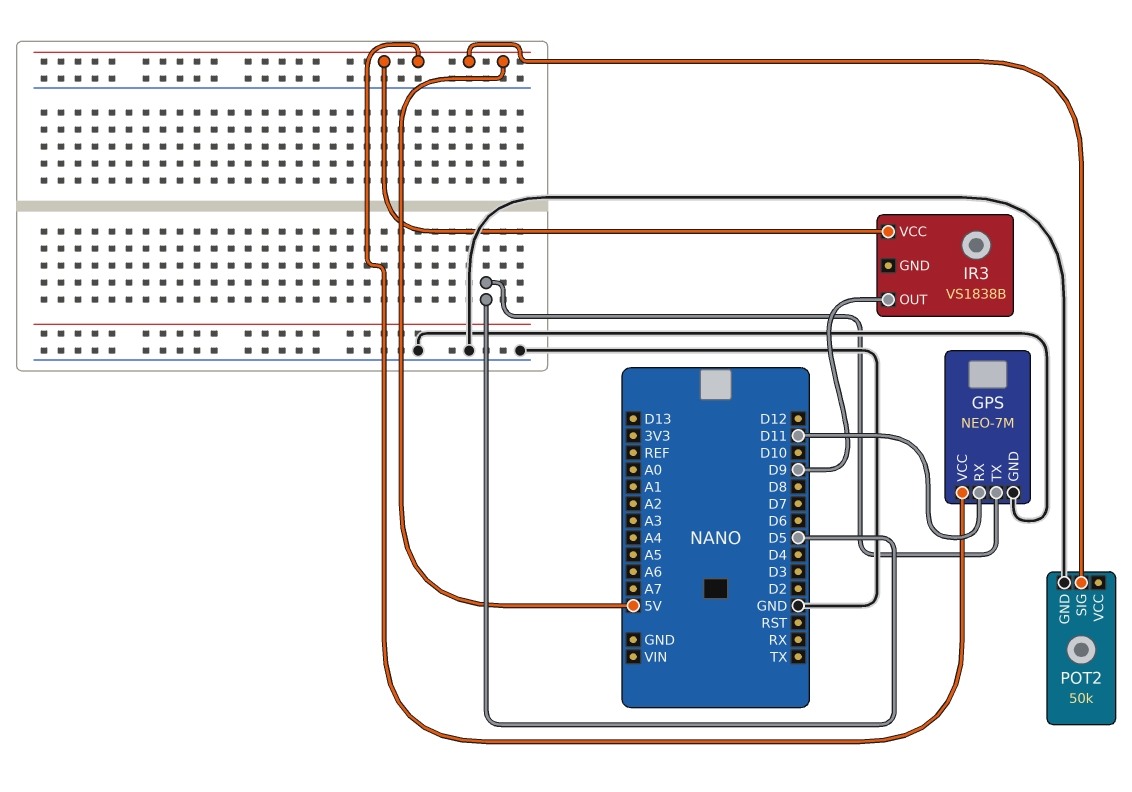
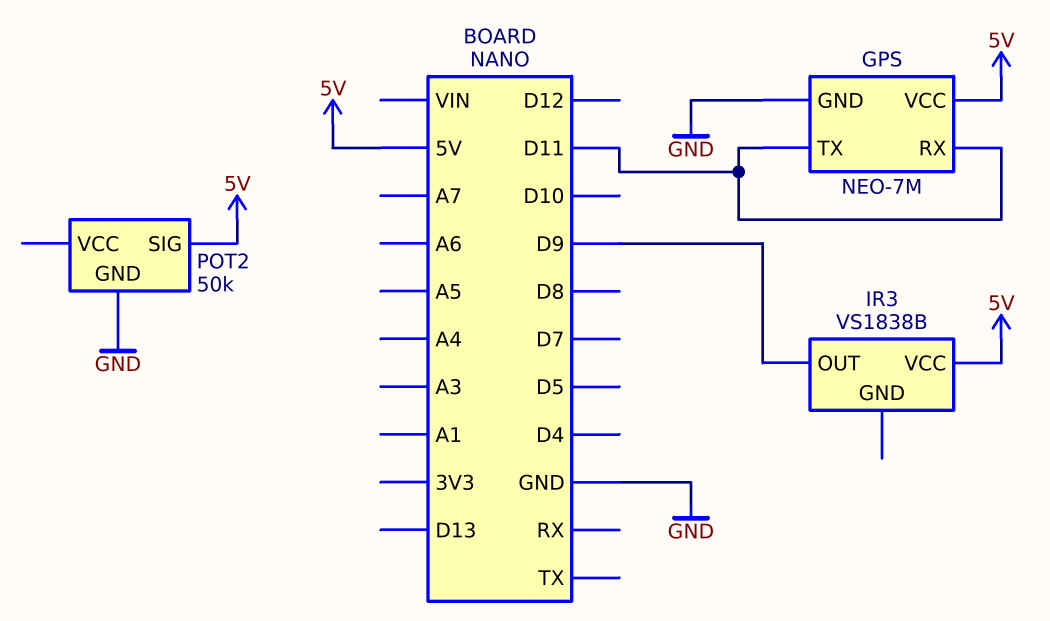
GPS pin TX: D5 -> D11

